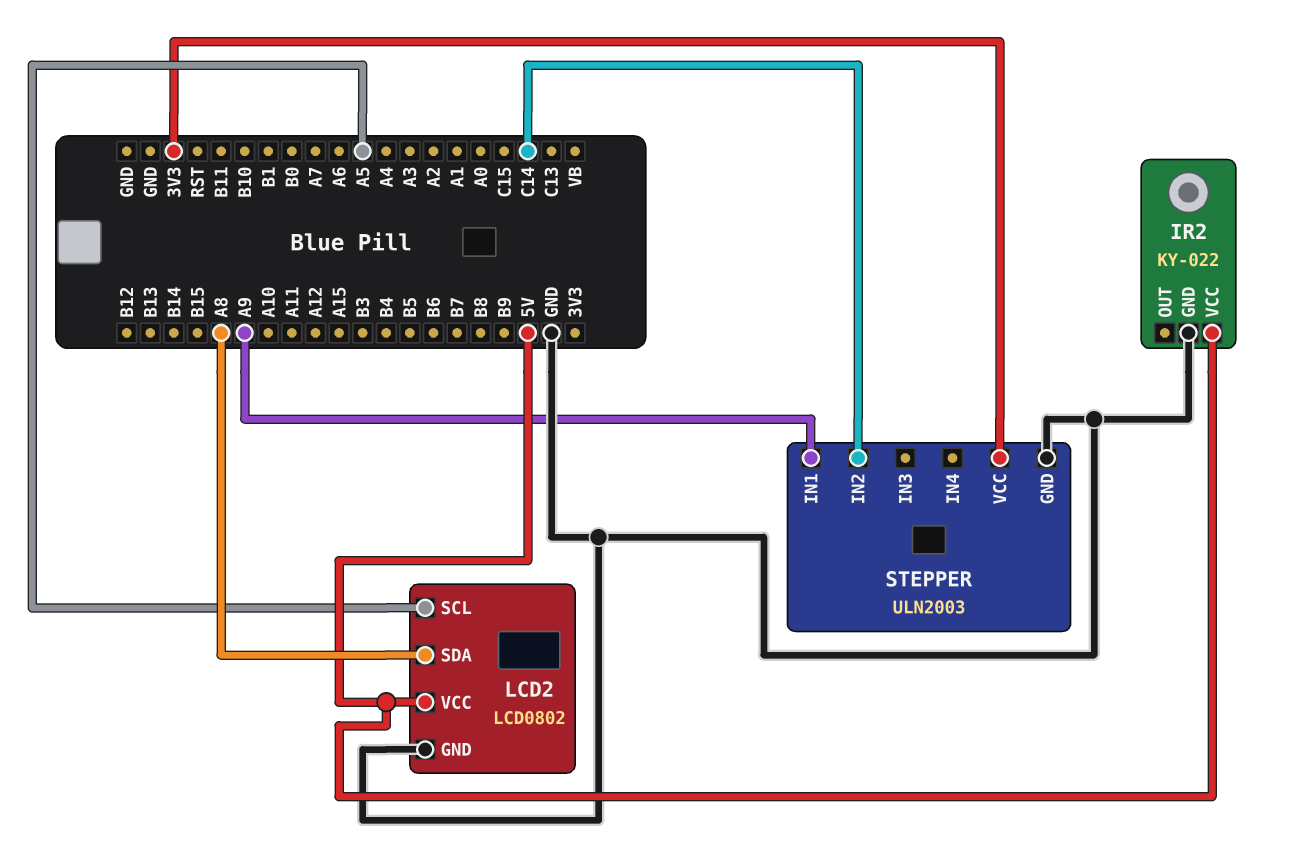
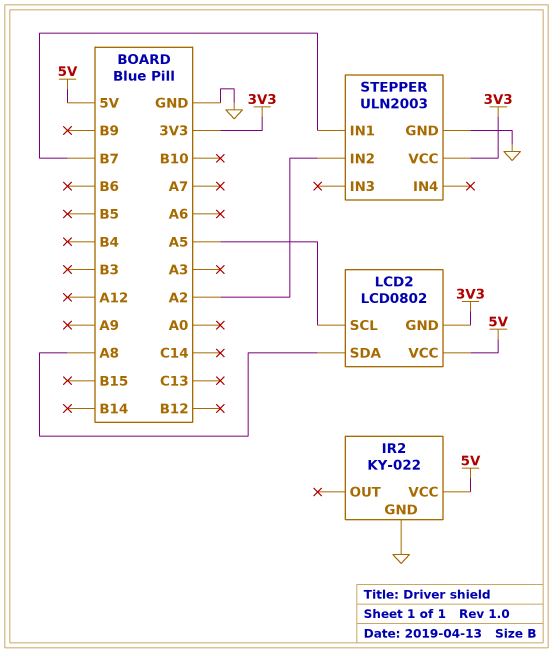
LCD2 pin GND: GND -> 3V3
STEPPER pin IN1: A9 -> B7
STEPPER pin IN2: C14 -> A2

